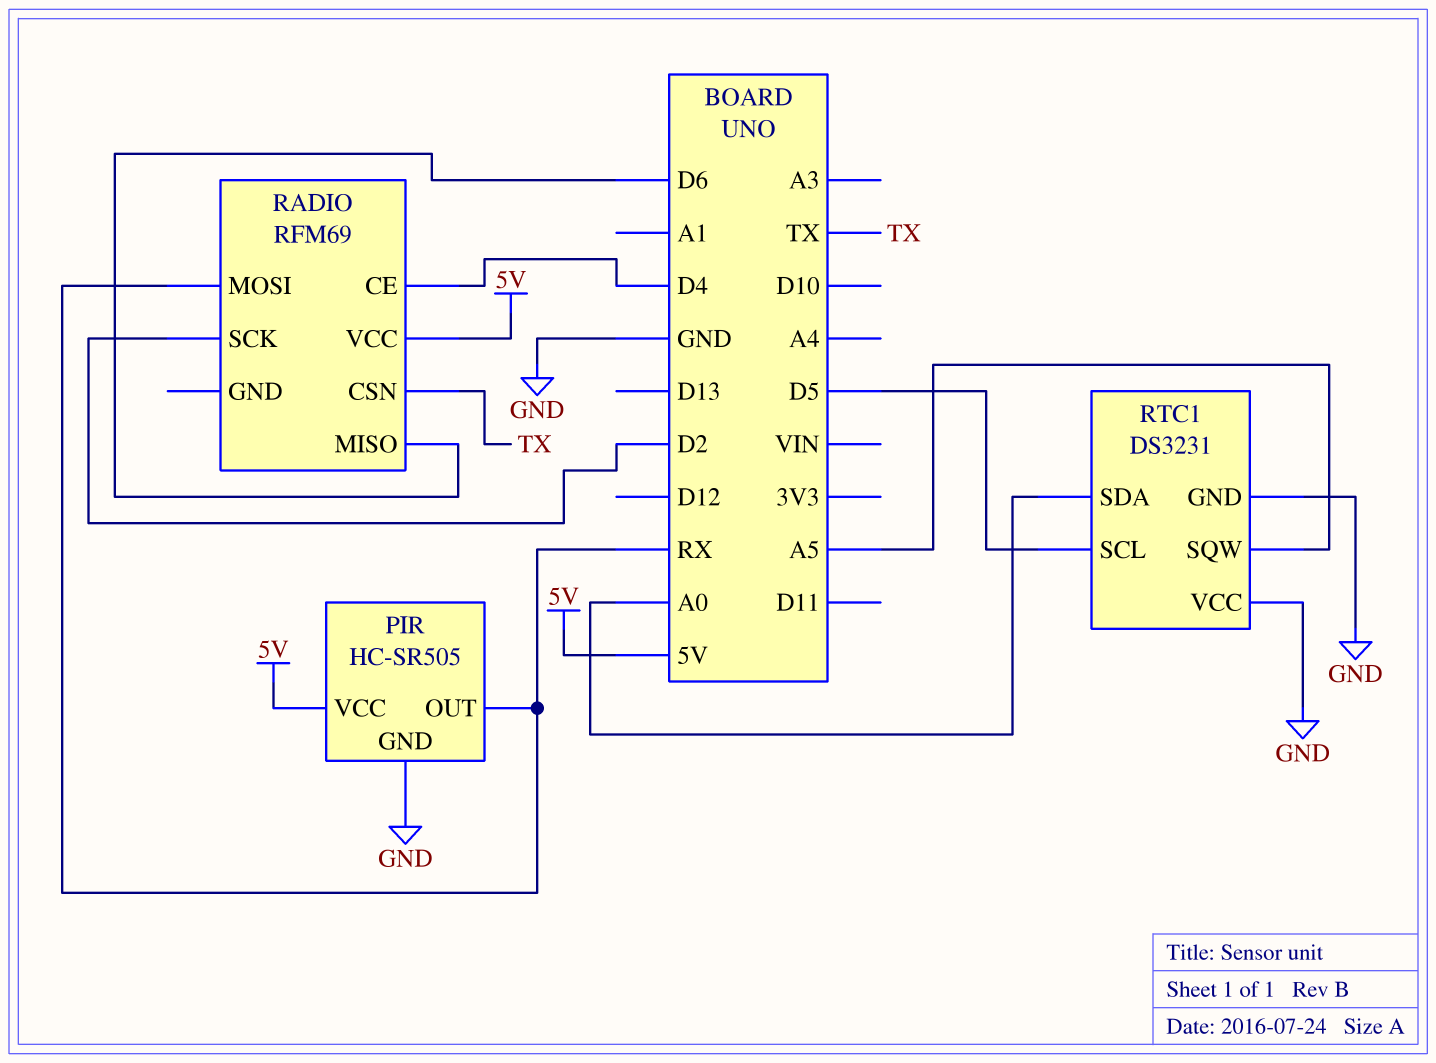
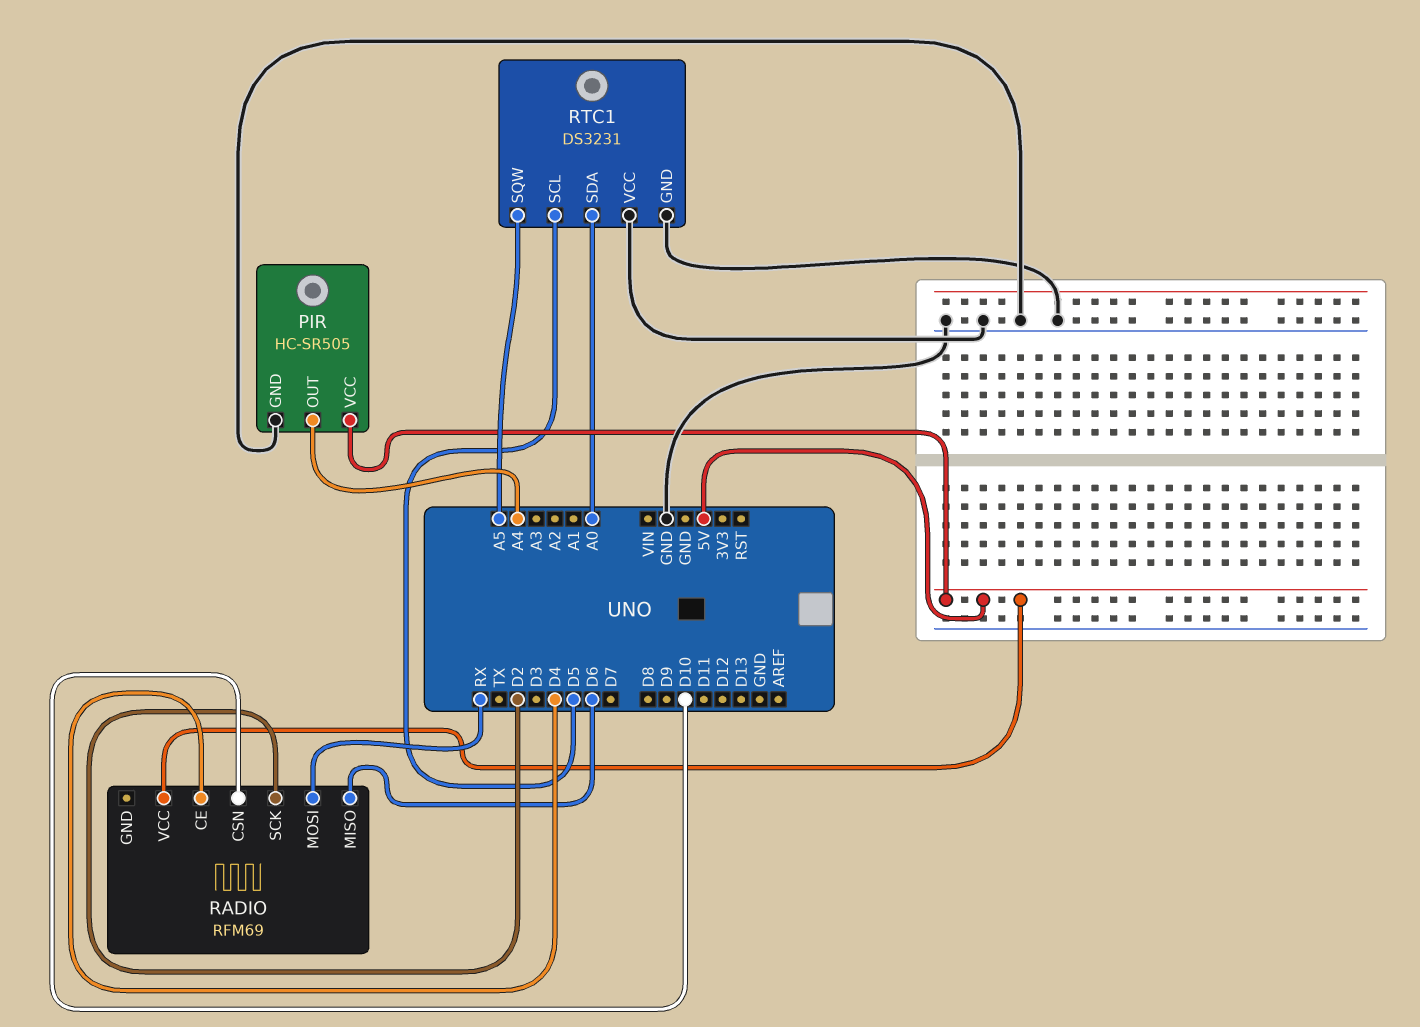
PIR pin OUT: RX -> A4
RADIO pin CSN: TX -> D10

